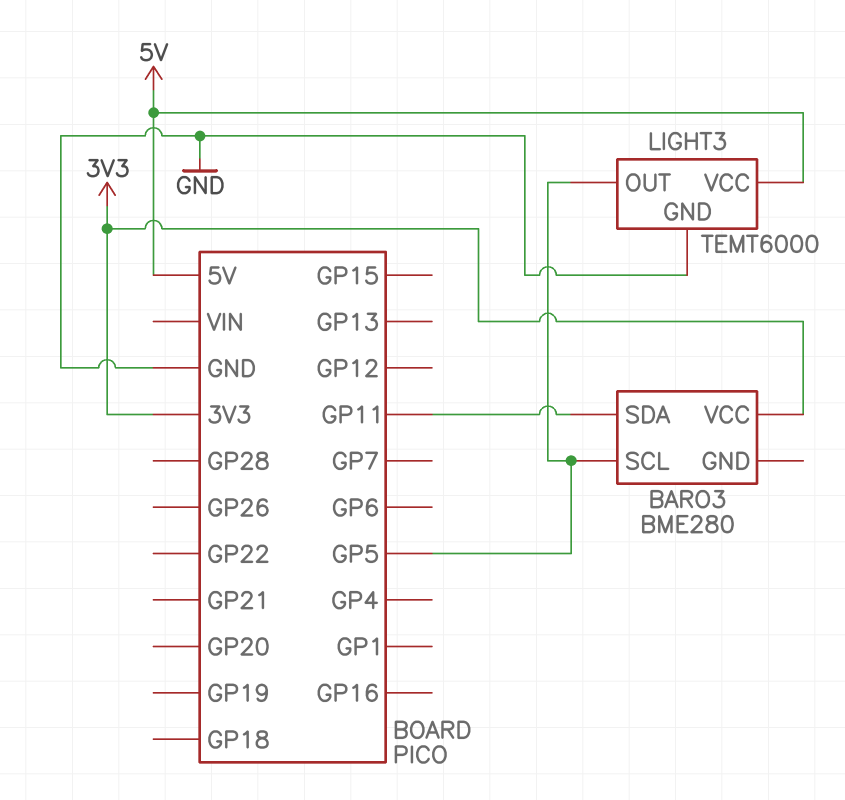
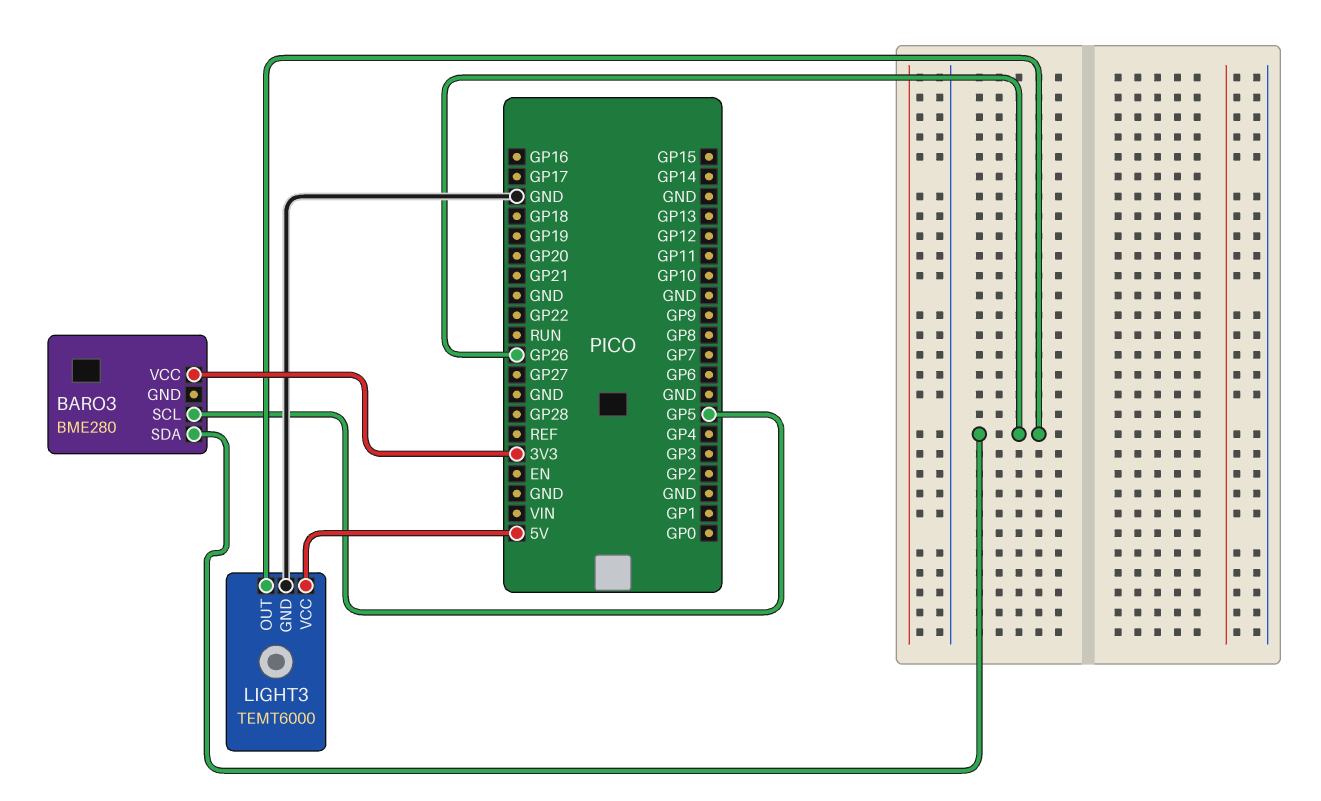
BARO3 pin SDA: GP11 -> GP26
LIGHT3 pin OUT: GP5 -> GP26

